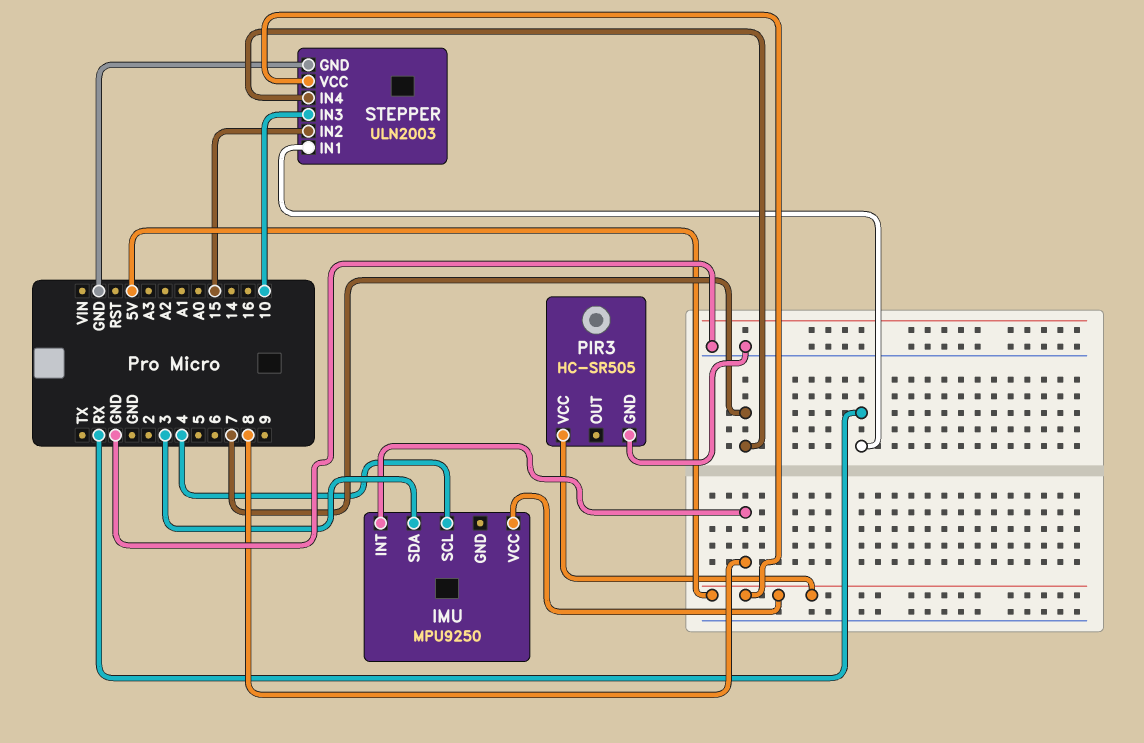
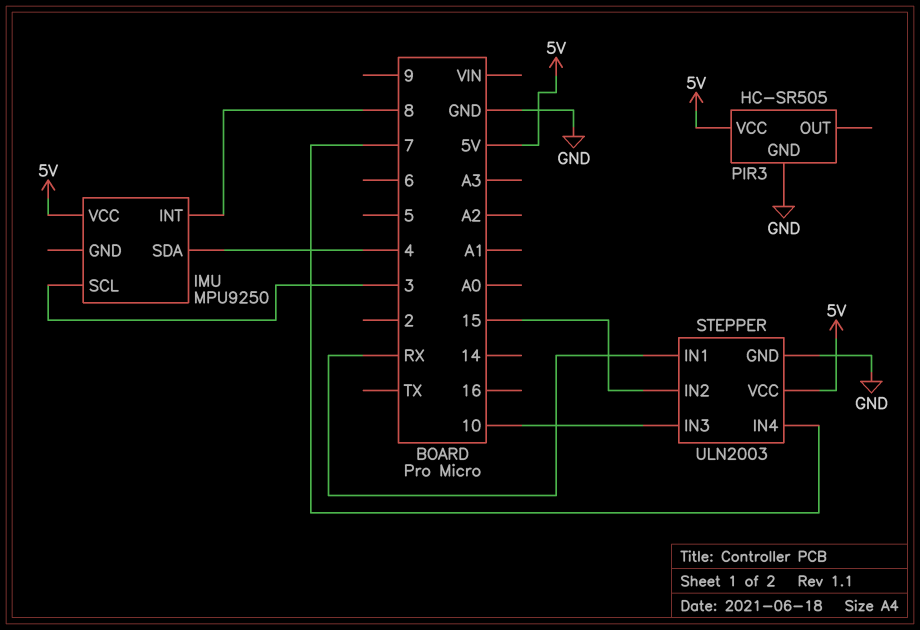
IMU pin SCL: 4 -> 3
IMU pin SDA: 3 -> 4

